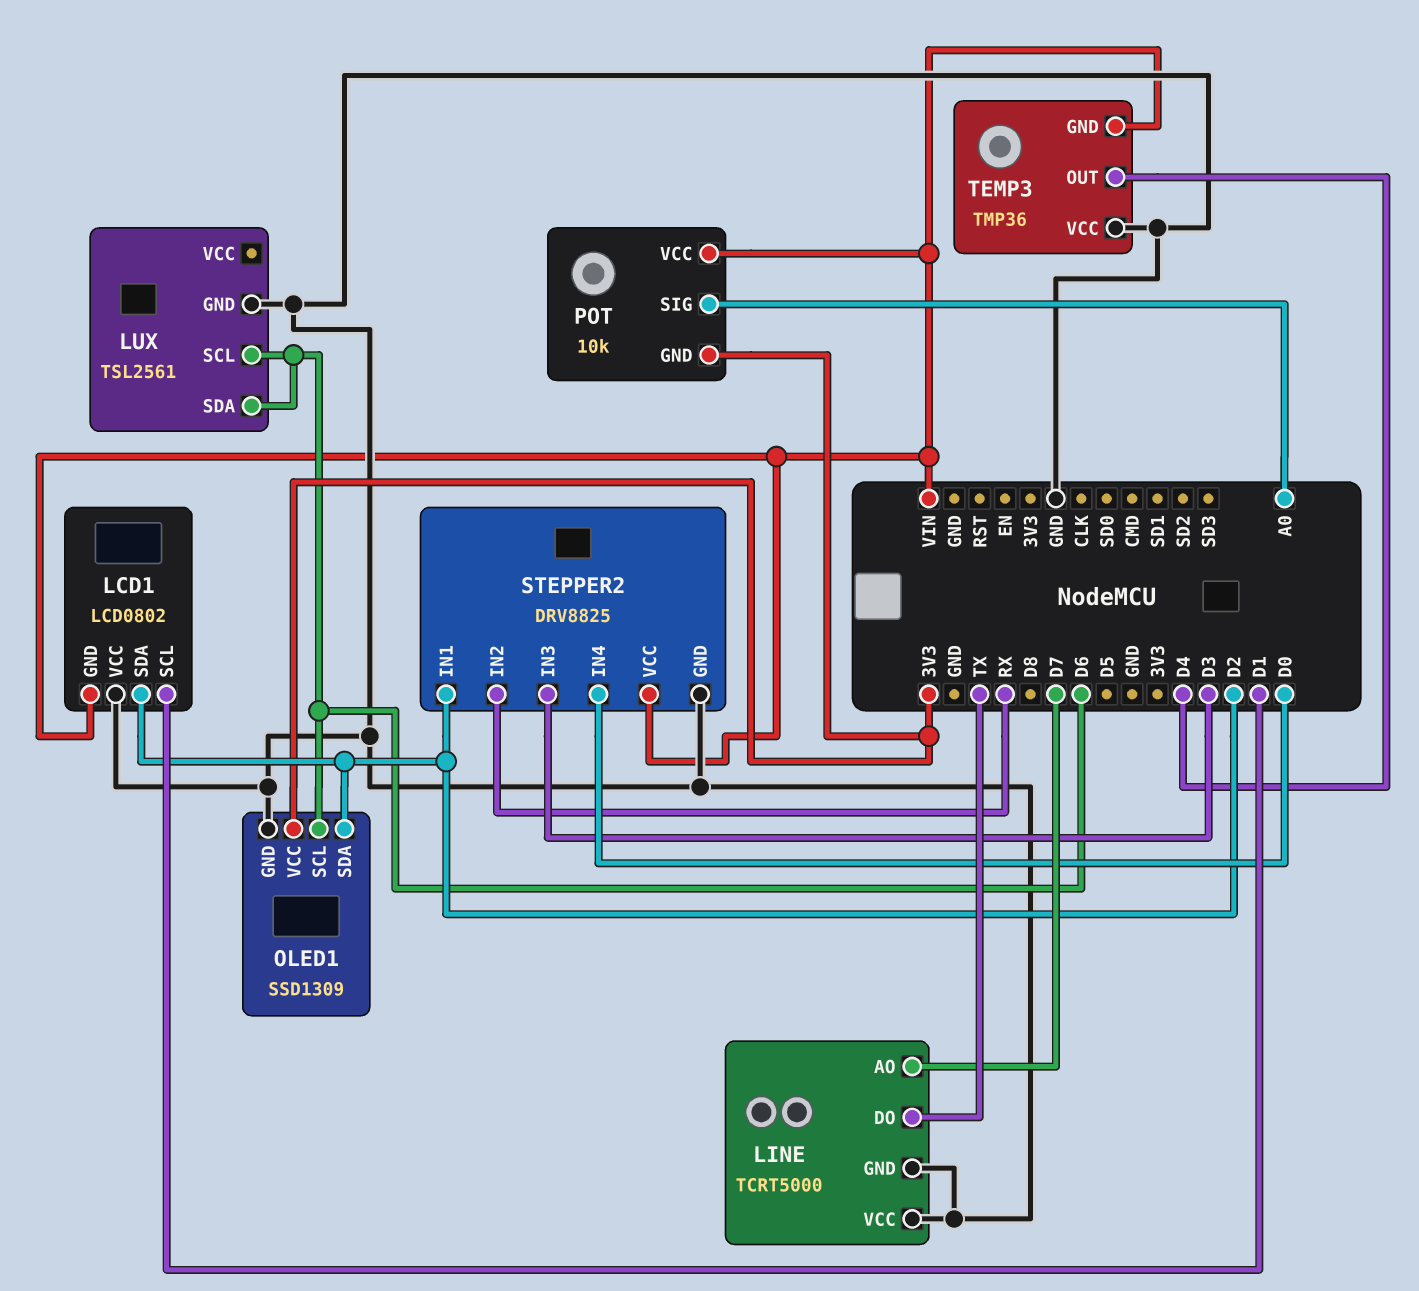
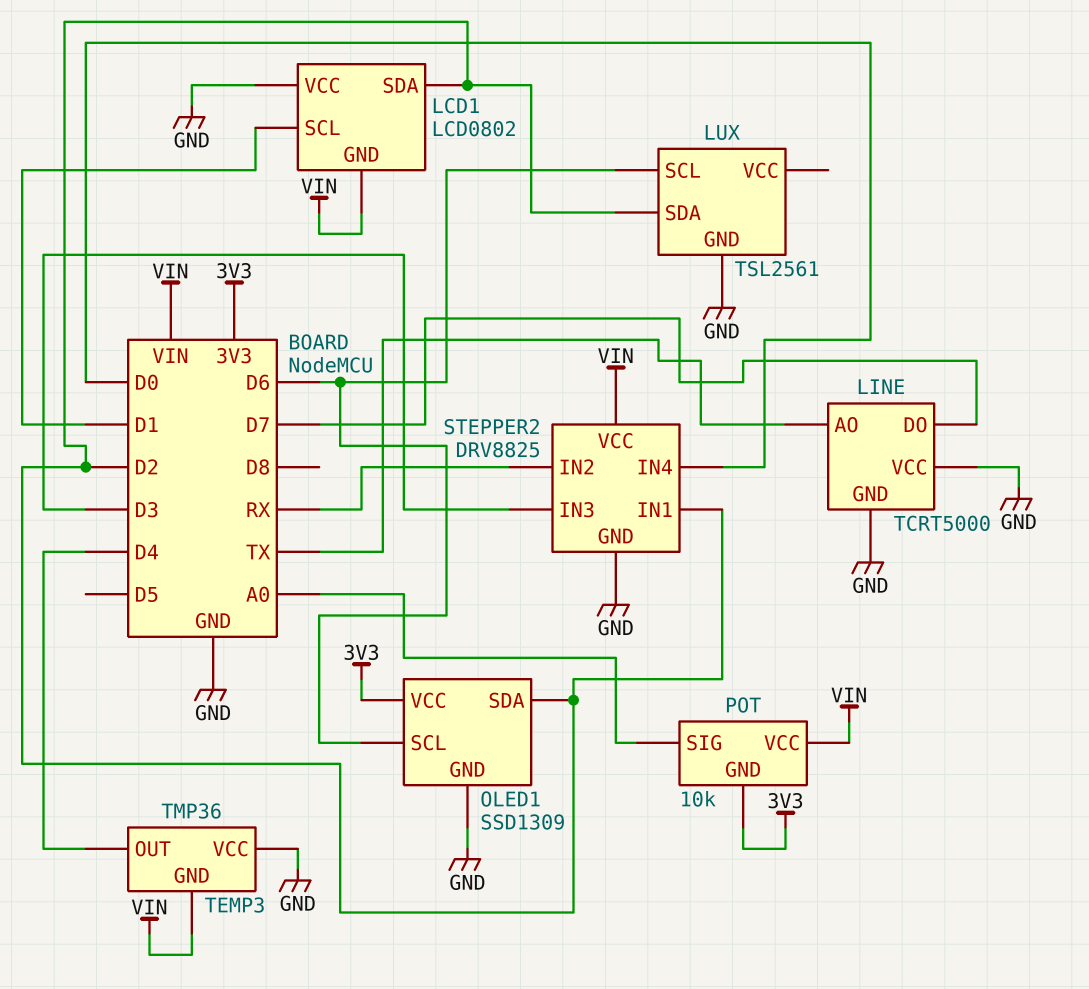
LINE pin AO: D7 -> TX
LINE pin DO: TX -> D7
LUX pin SDA: D6 -> D2

